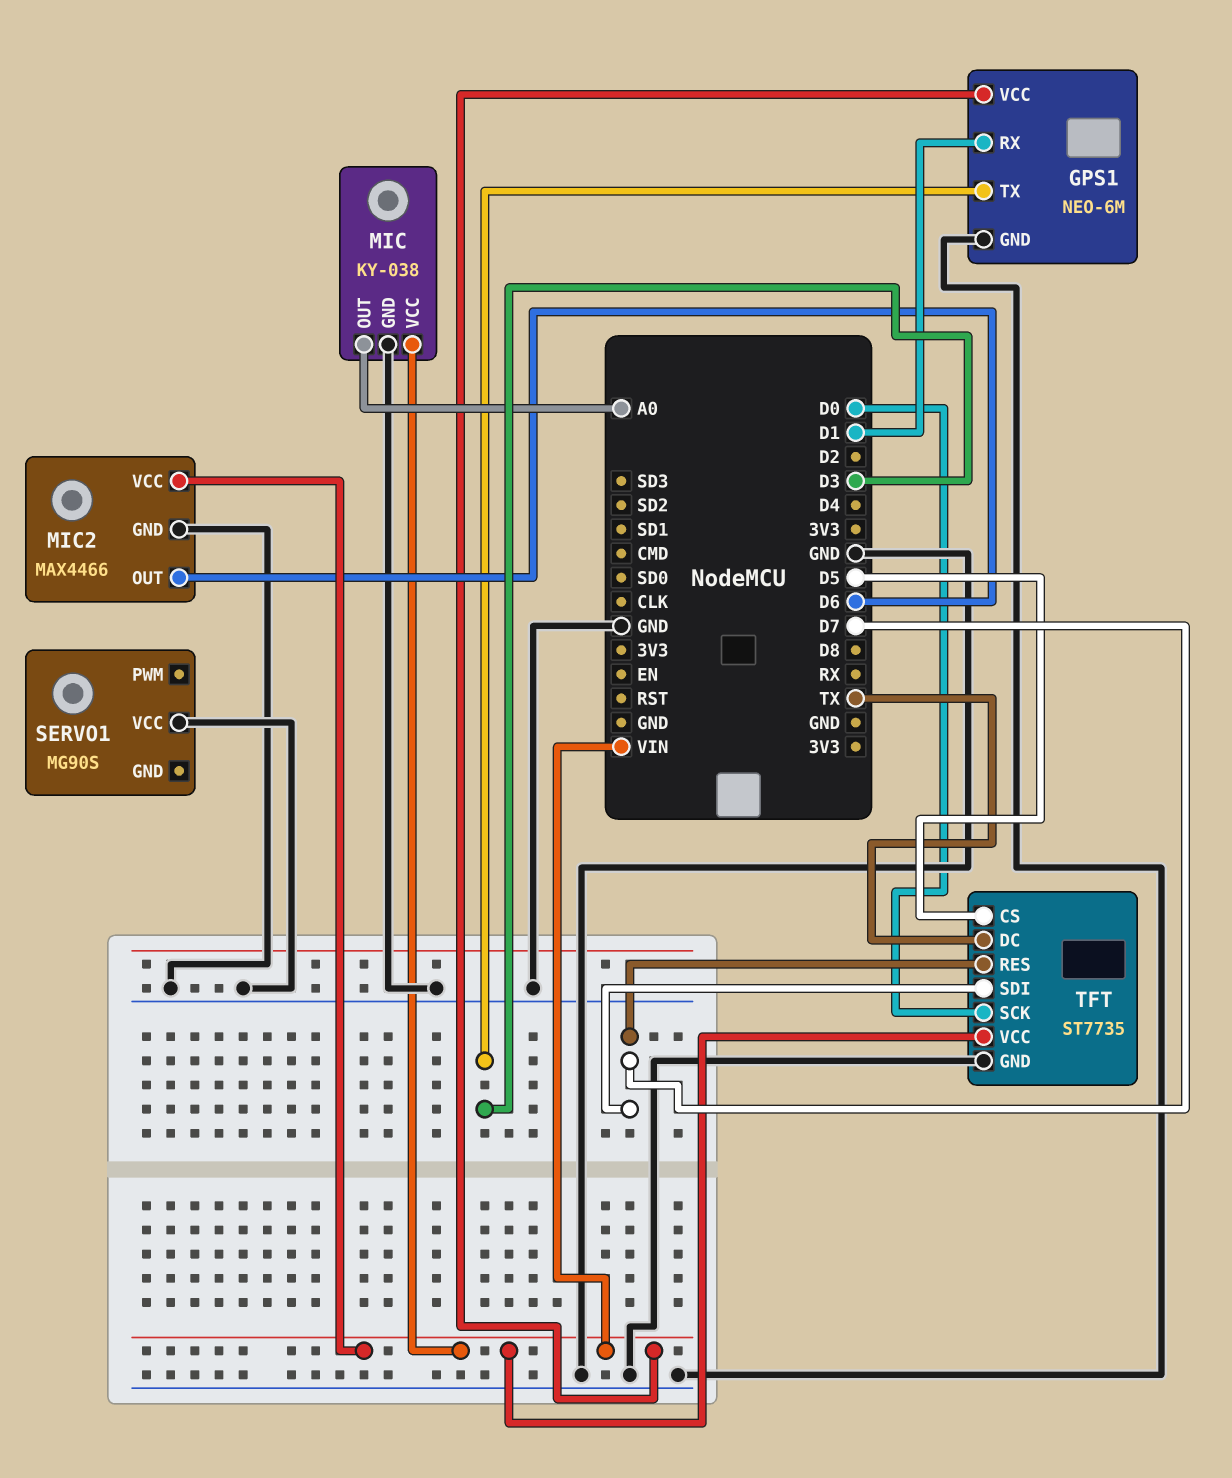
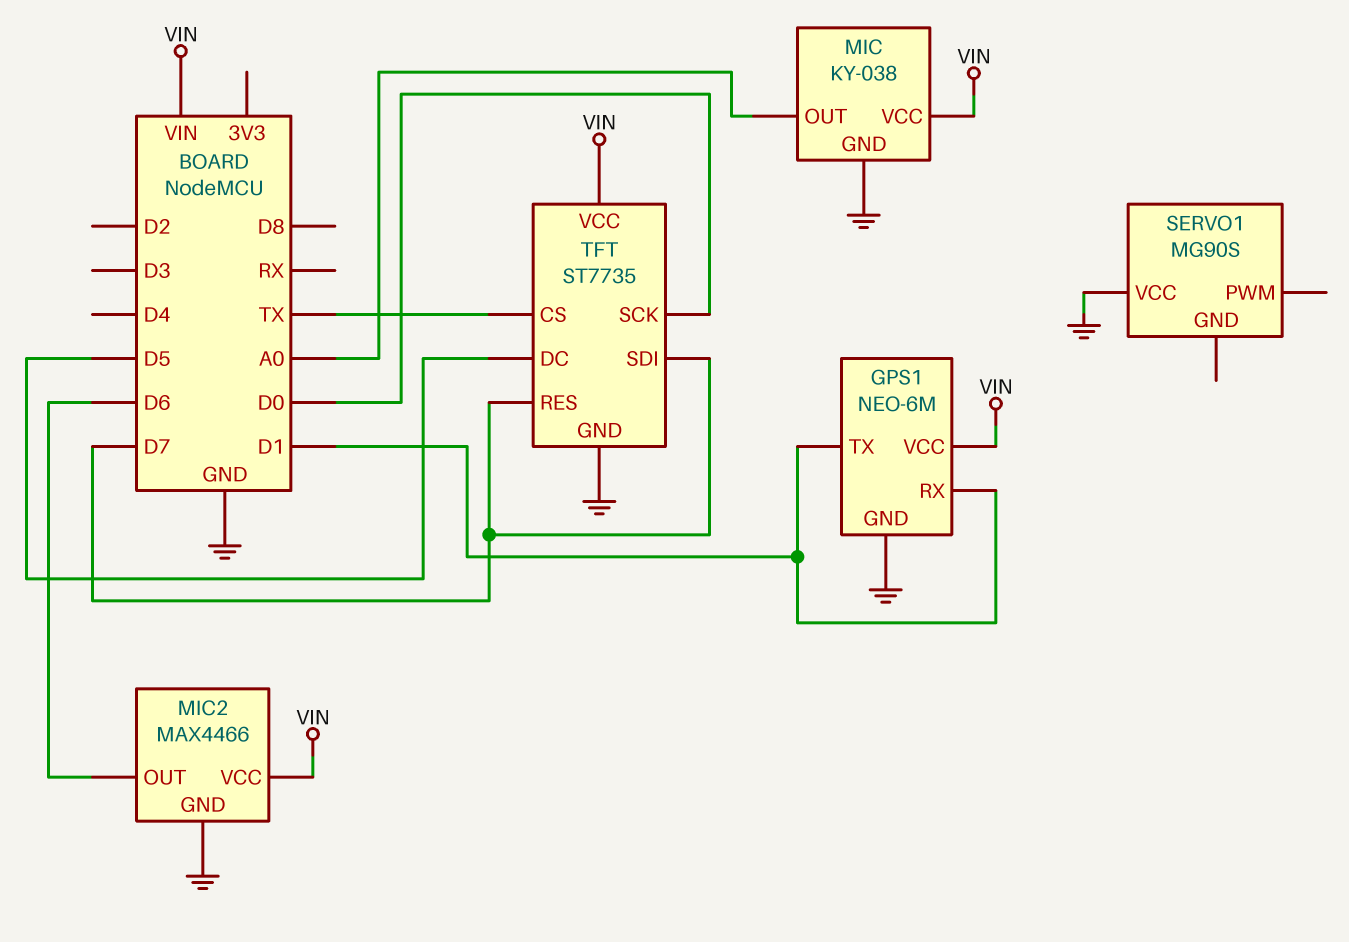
GPS1 pin TX: D3 -> D1
TFT pin CS: D5 -> TX
TFT pin DC: TX -> D5

